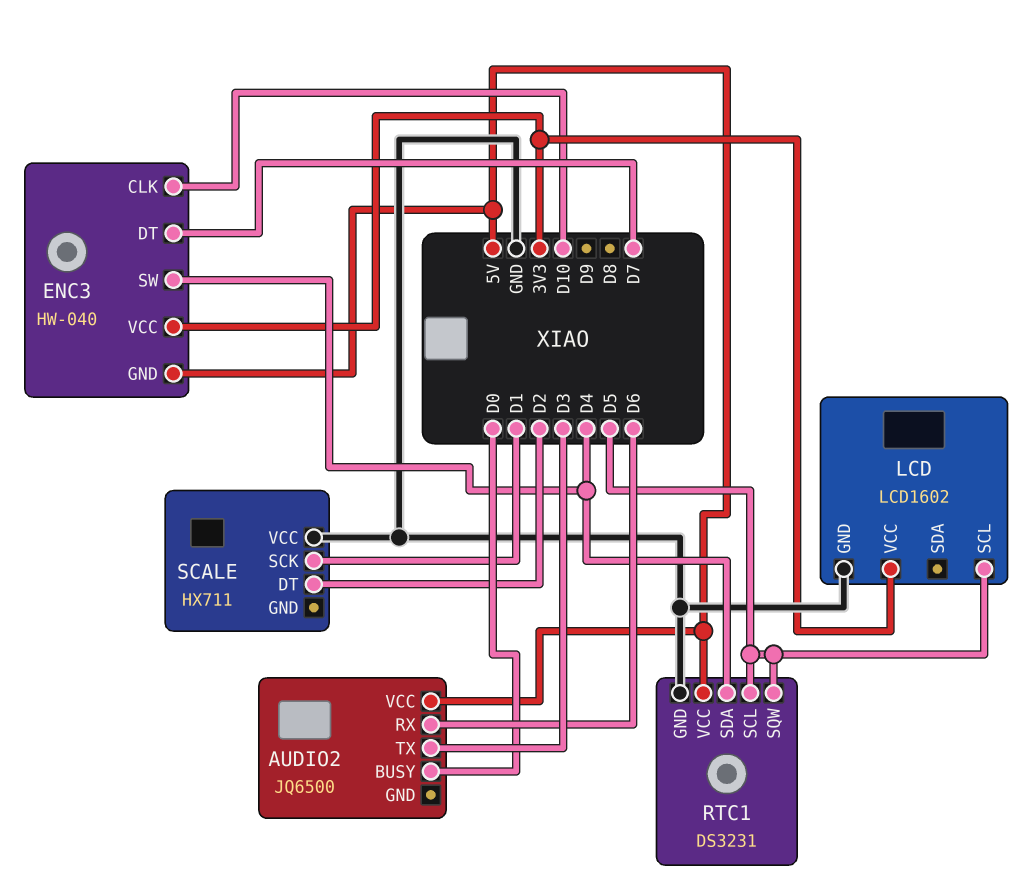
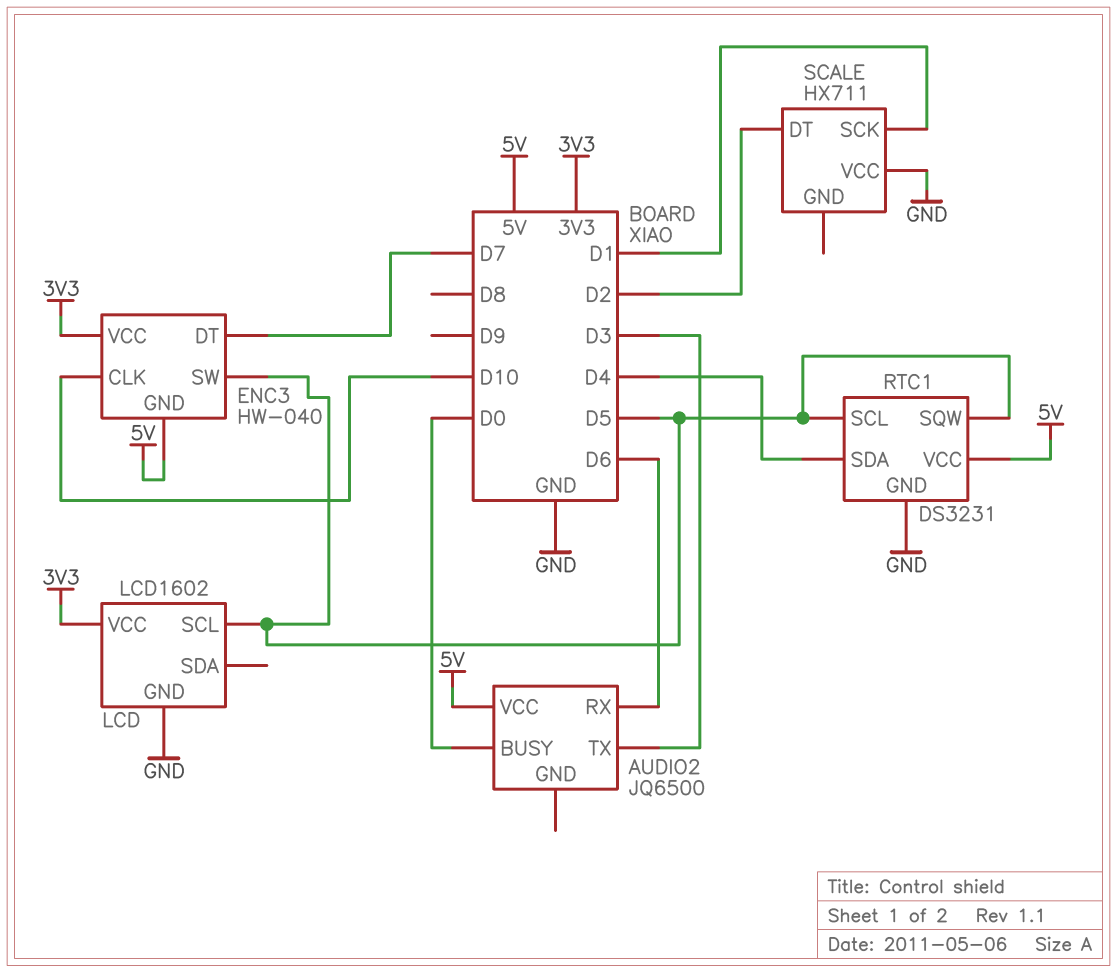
ENC3 pin SW: D4 -> D5

